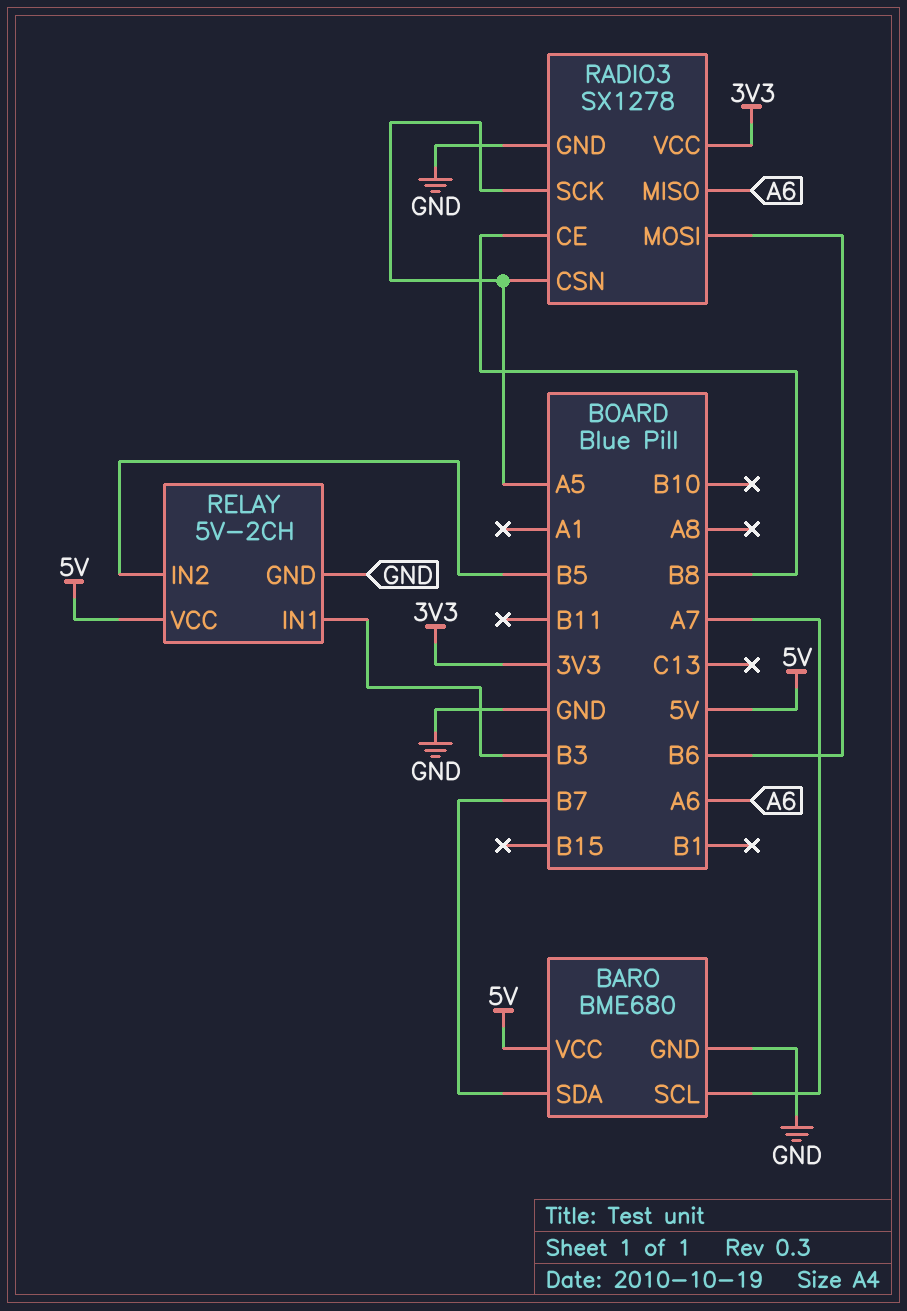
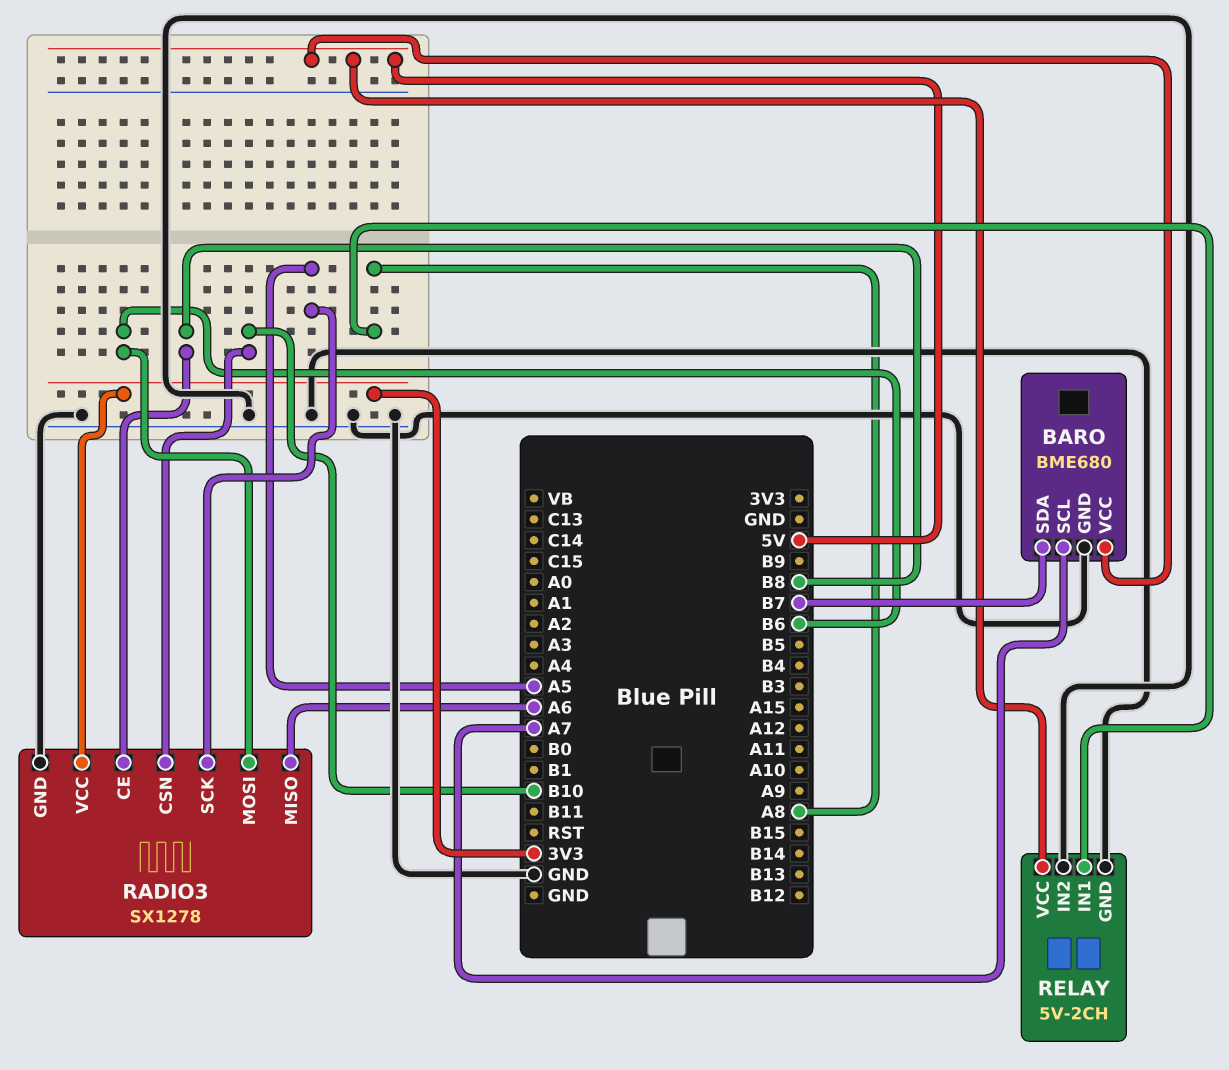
RADIO3 pin CSN: A5 -> B10
RELAY pin IN1: B3 -> A8
RELAY pin IN2: B5 -> GND

